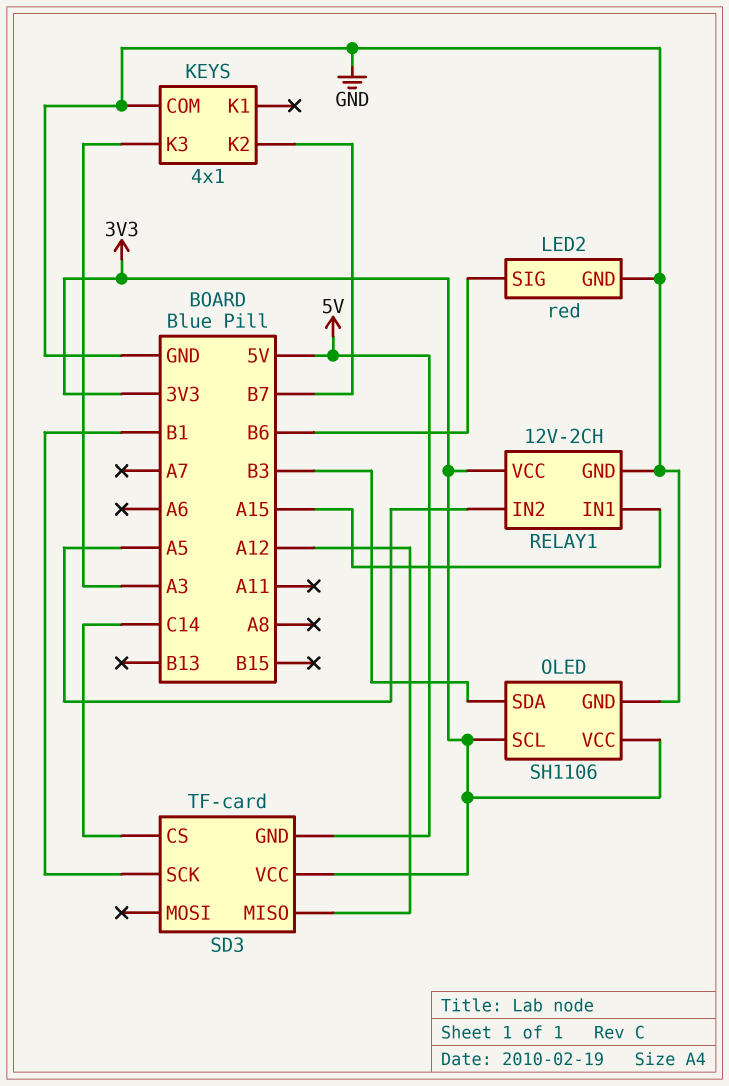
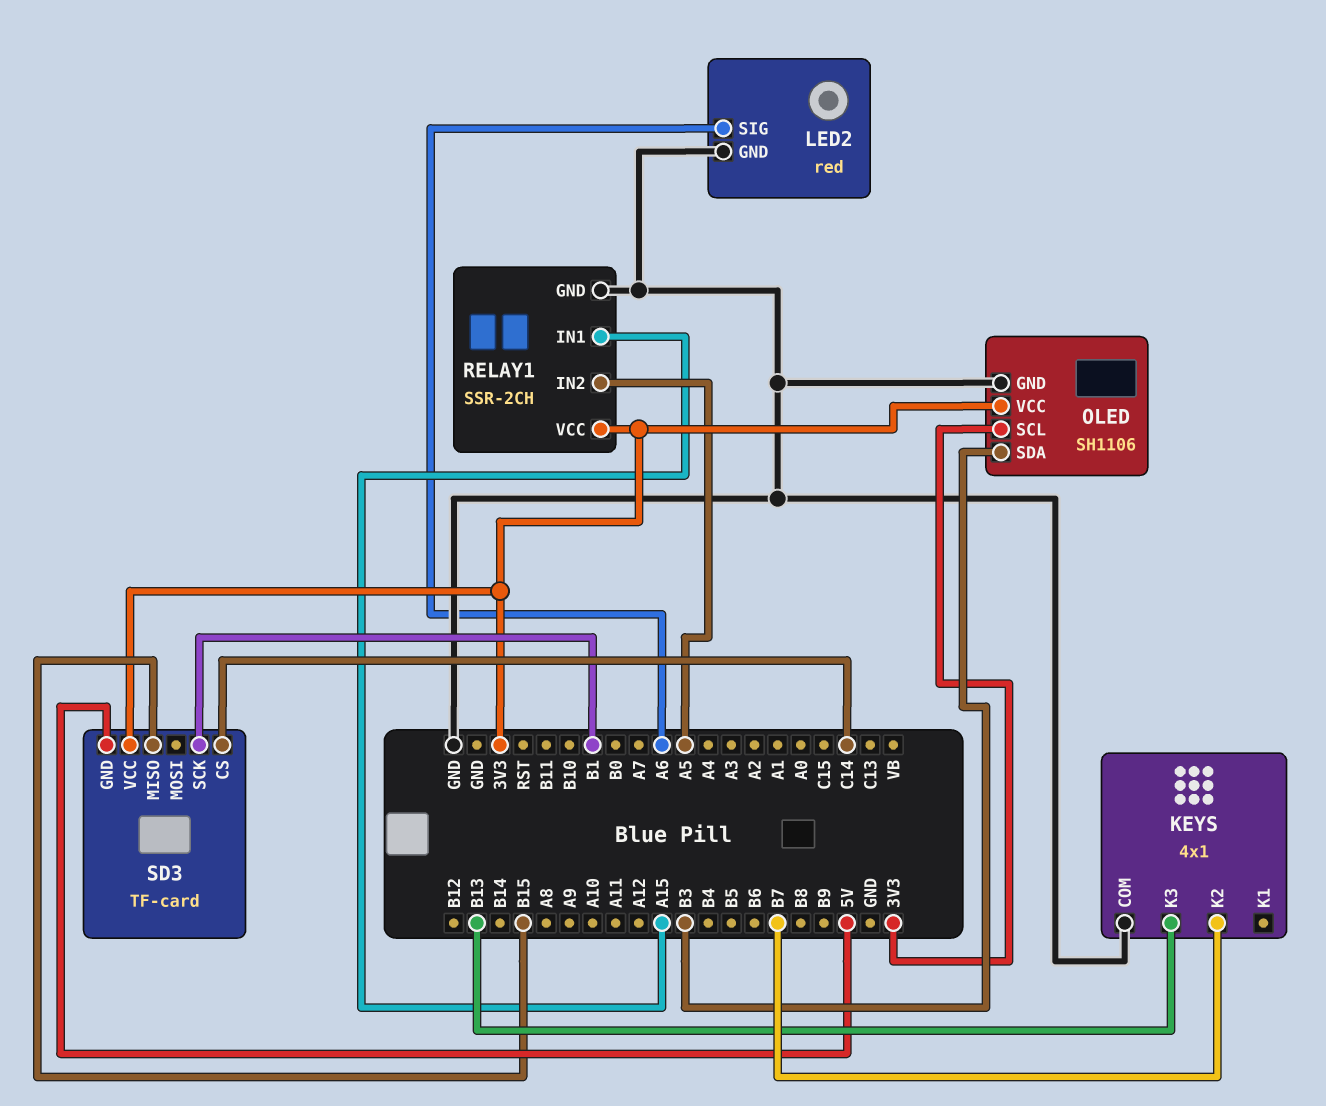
KEYS pin K3: A3 -> B13
LED2 pin SIG: B6 -> A6
RELAY1: 12V-2CH -> SSR-2CH
SD3 pin MISO: A12 -> B15

